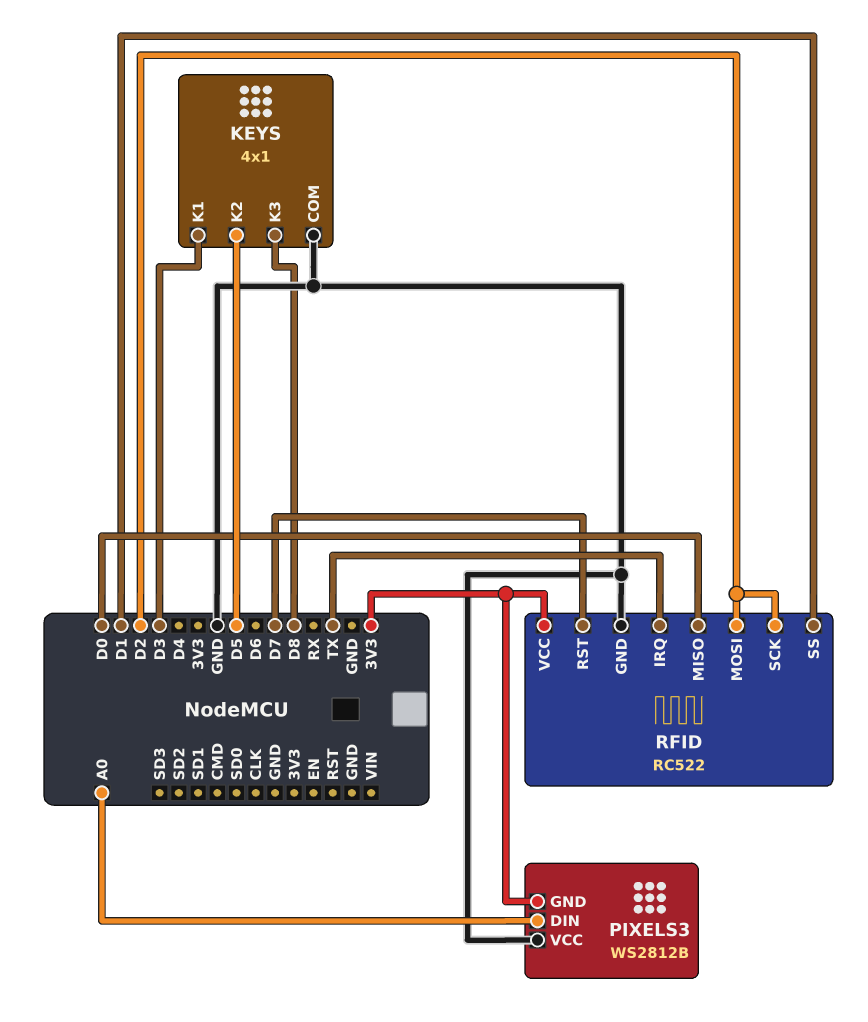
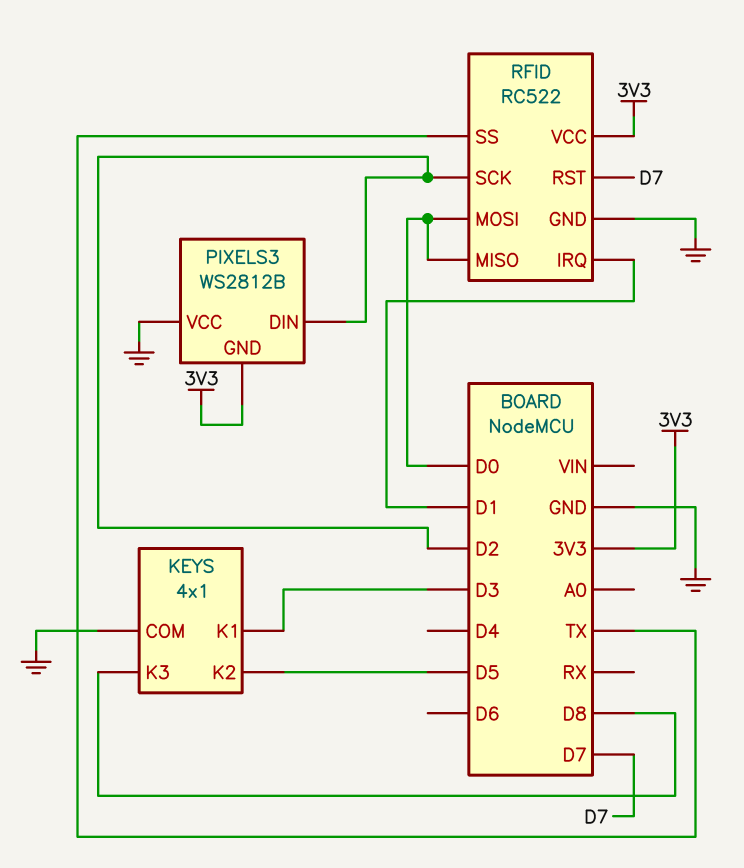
PIXELS3 pin DIN: A0 -> D2
RFID pin IRQ: TX -> D1
RFID pin MOSI: D2 -> D0
RFID pin SS: D1 -> TX

